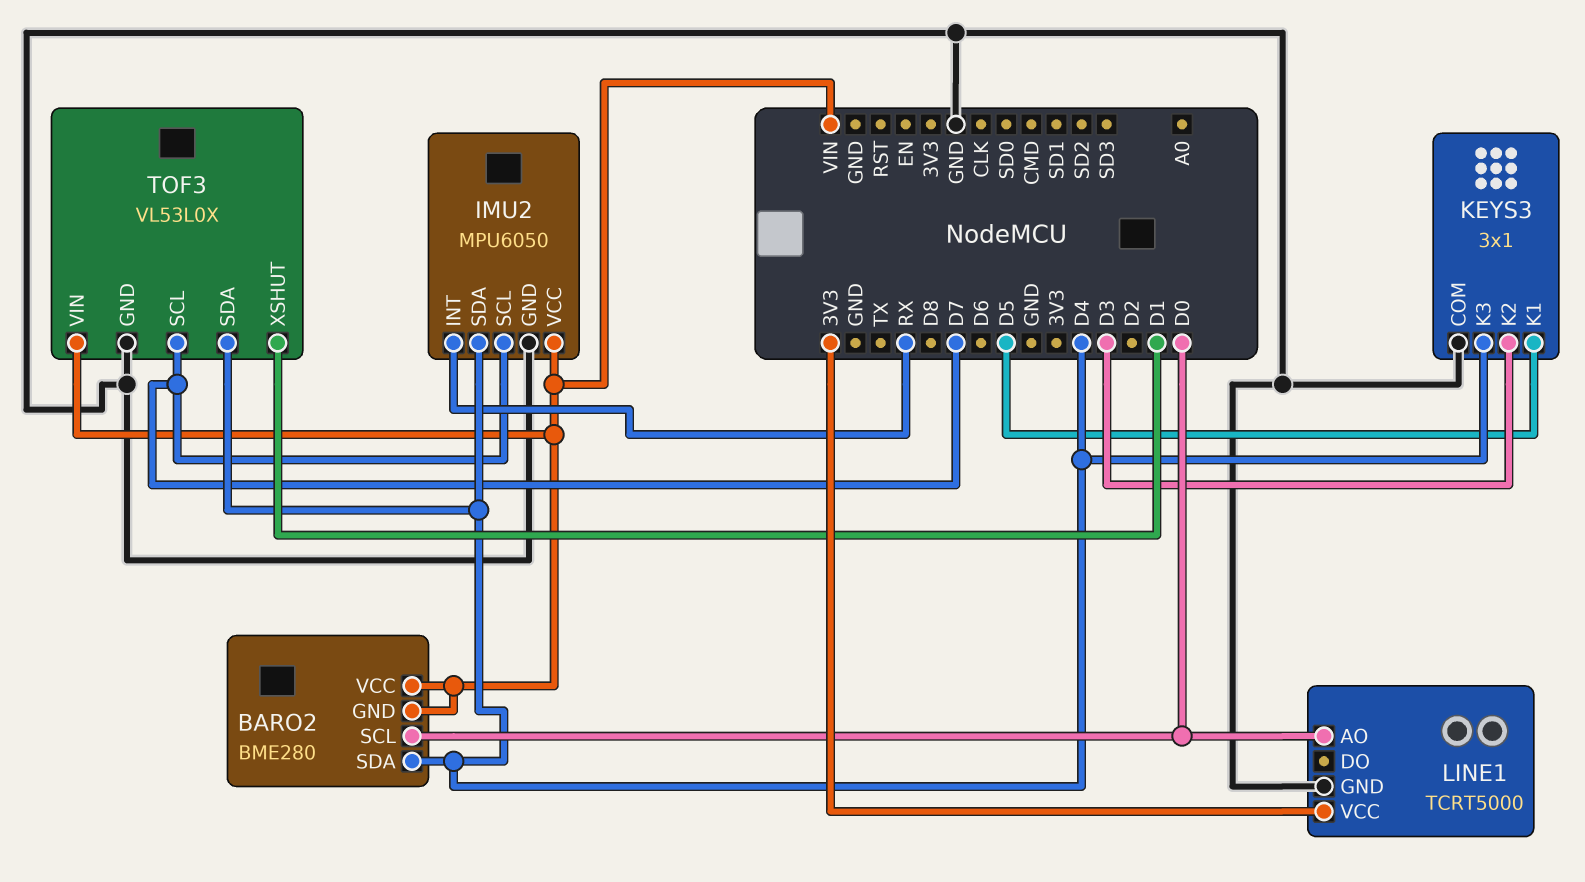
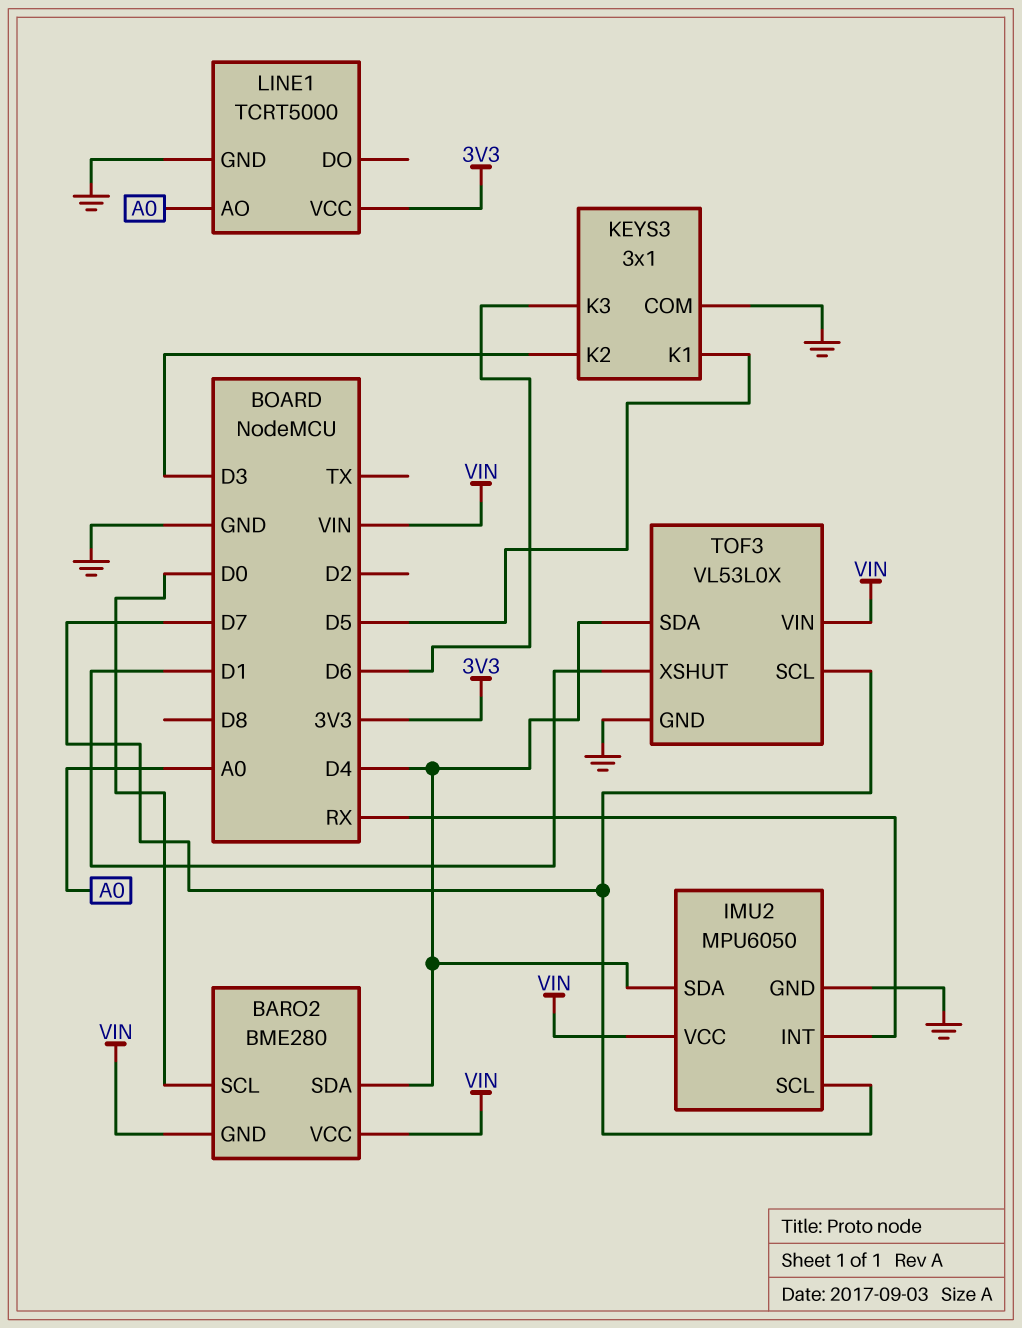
KEYS3 pin K3: D4 -> D6
LINE1 pin AO: D0 -> A0

